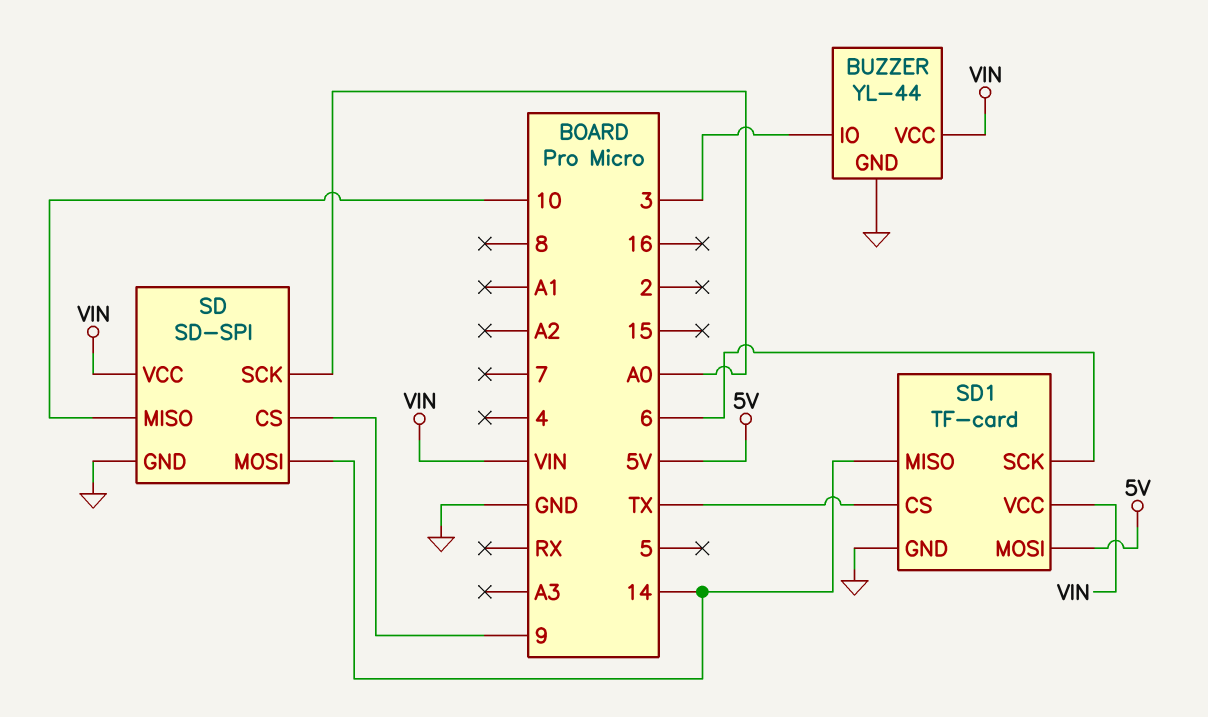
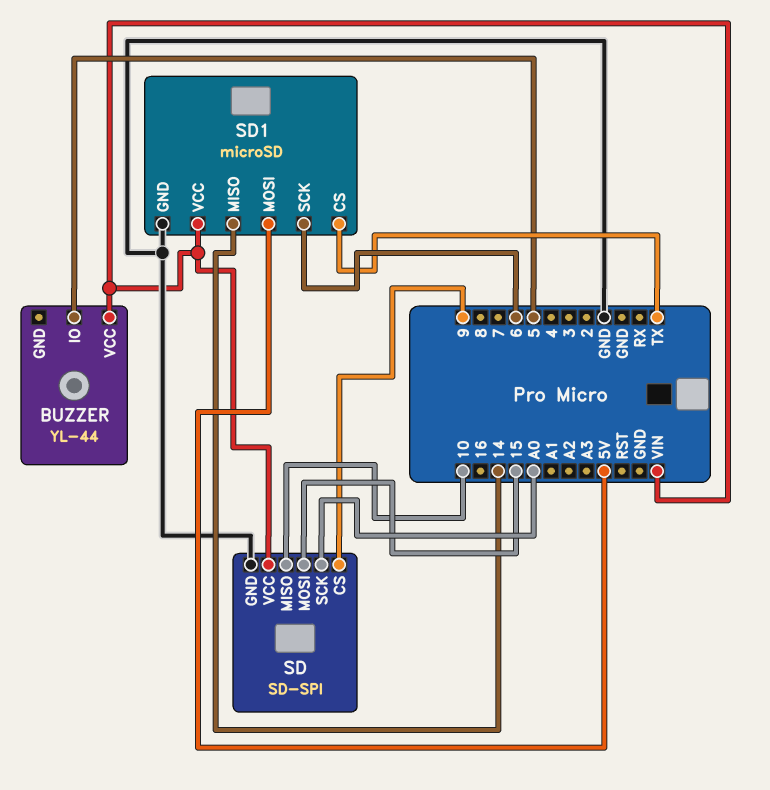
BUZZER pin GND: GND -> none
BUZZER pin IO: 3 -> 5
SD pin MOSI: 14 -> 15
SD1: TF-card -> microSD

